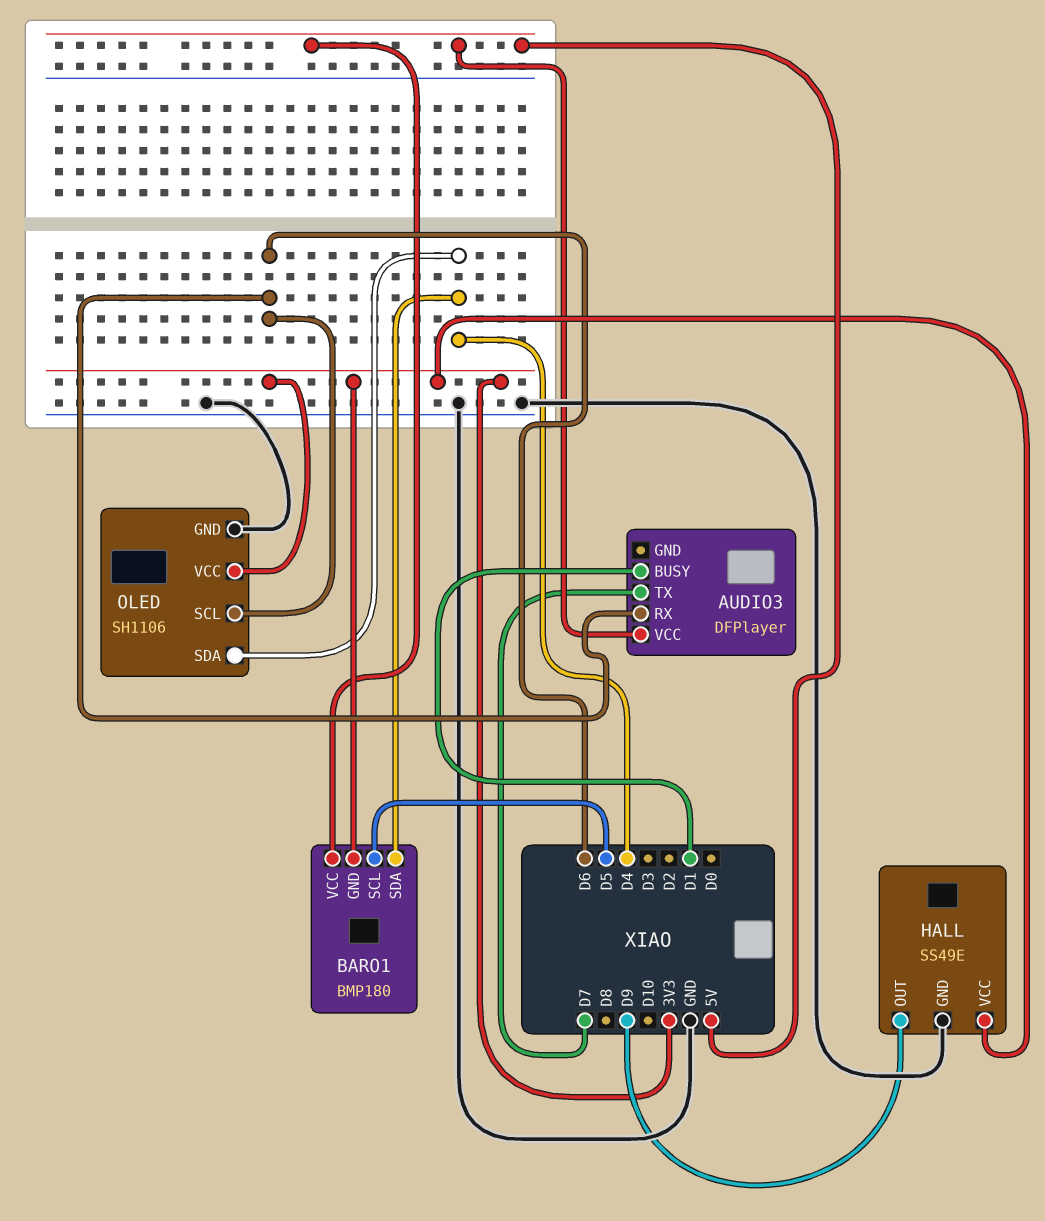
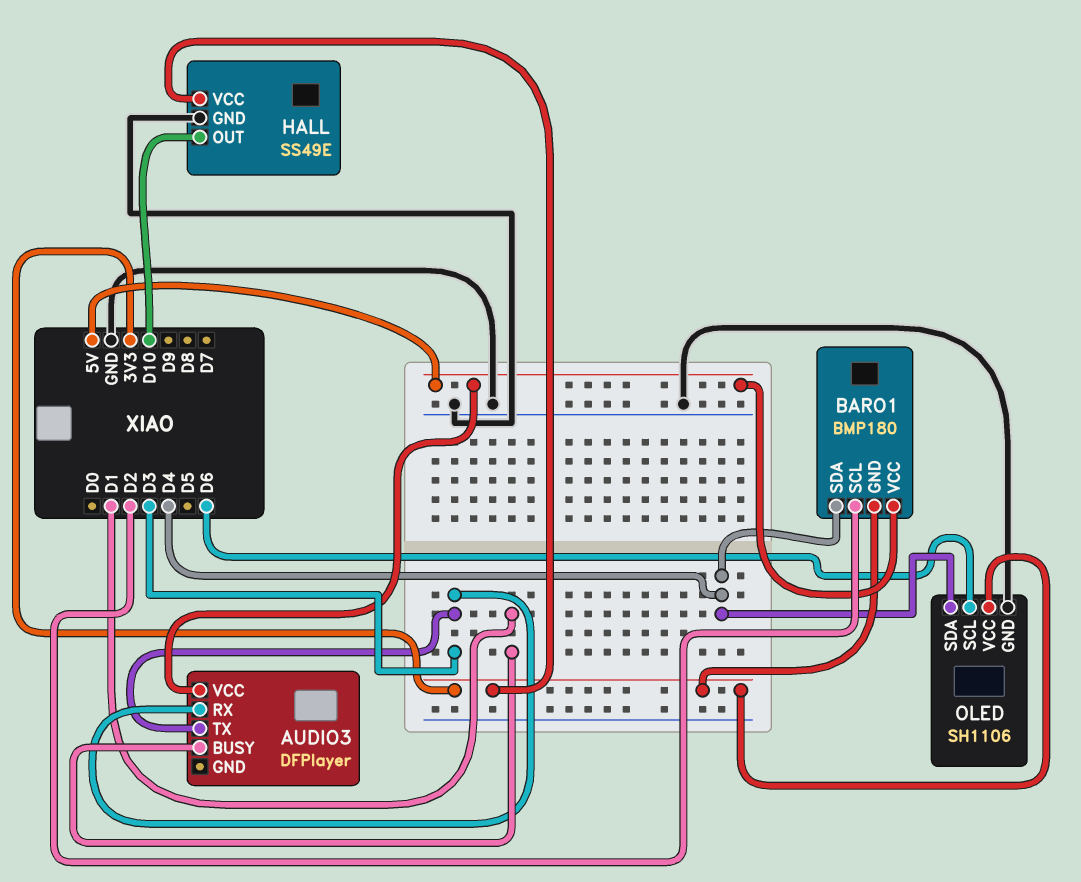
AUDIO3 pin RX: D6 -> D3
AUDIO3 pin TX: D7 -> D3
BARO1 pin SCL: D5 -> D2
HALL pin OUT: D9 -> D10

